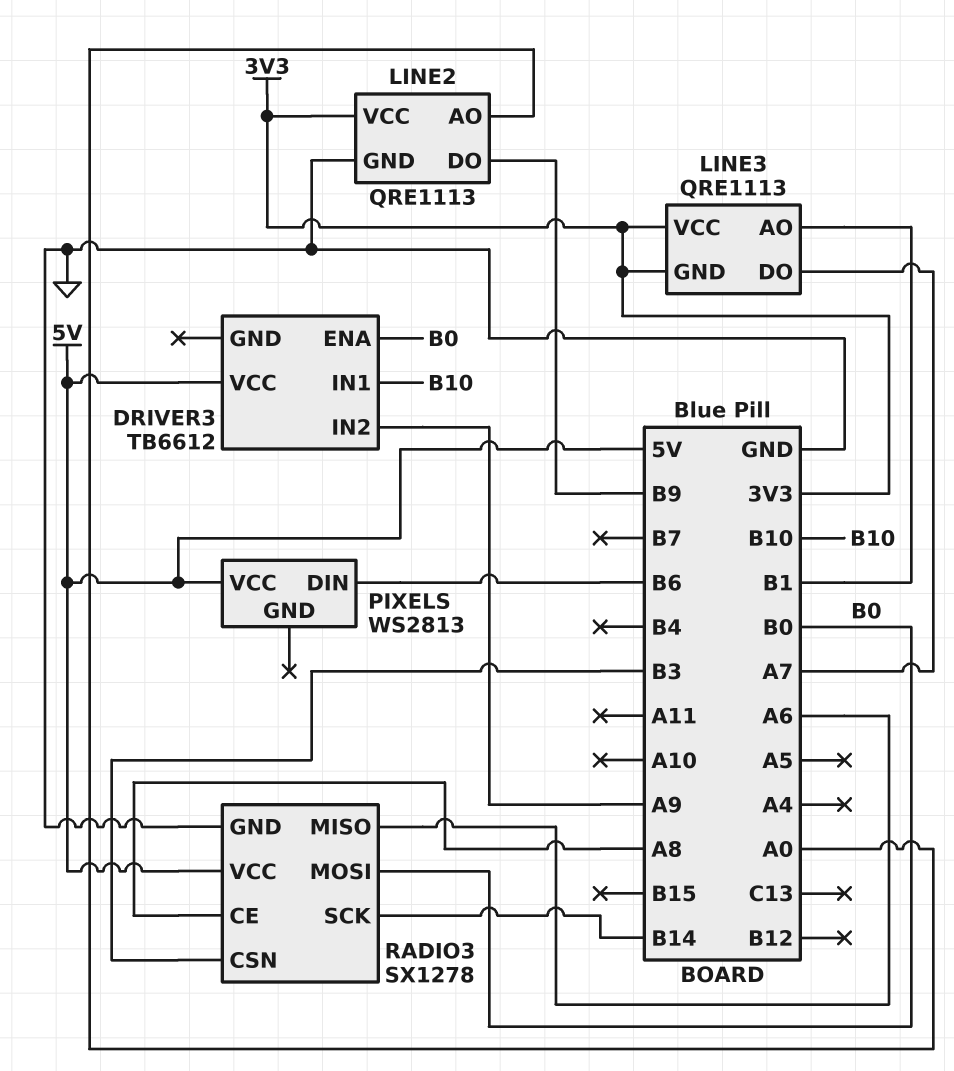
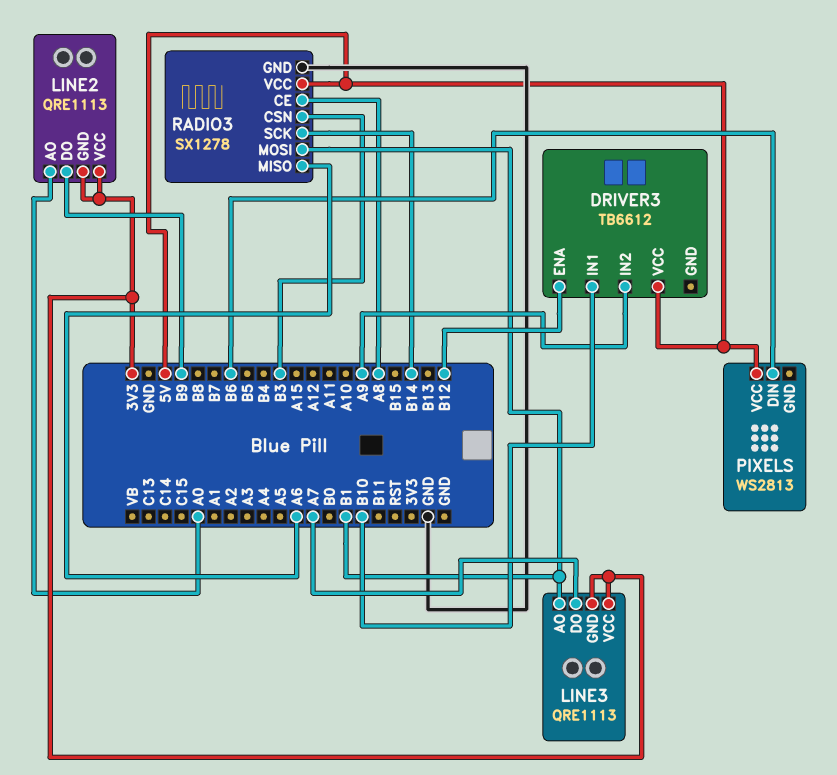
DRIVER3 pin ENA: B0 -> B12
LINE2 pin GND: GND -> 3V3
RADIO3 pin MOSI: B0 -> B1

